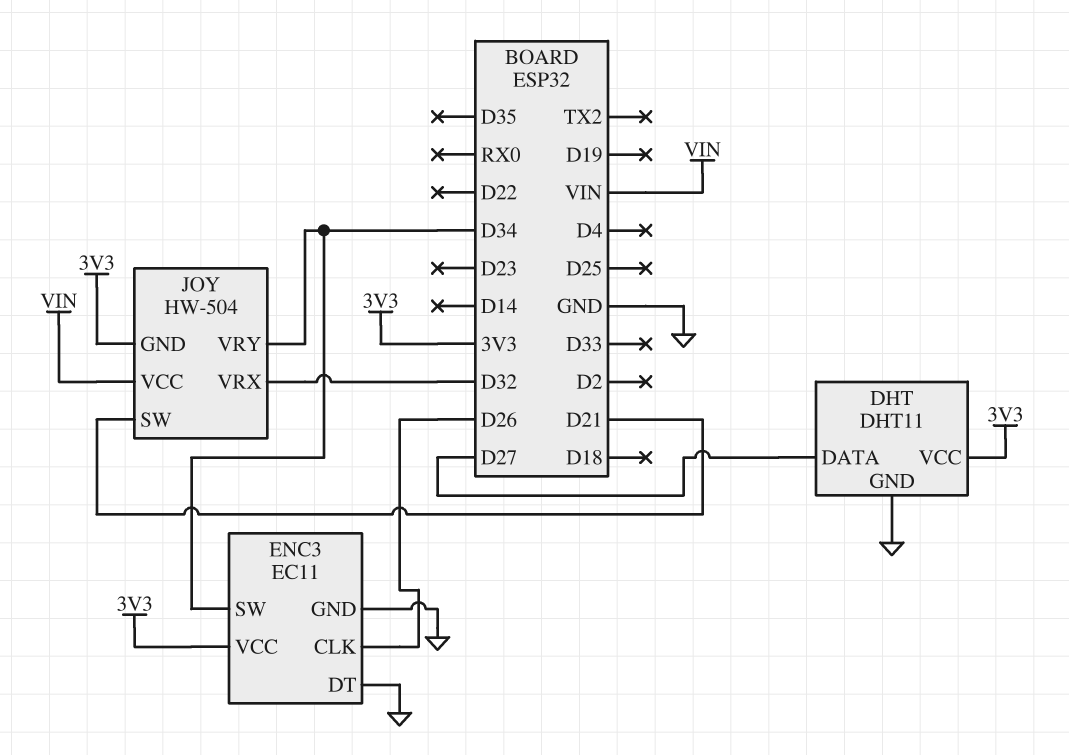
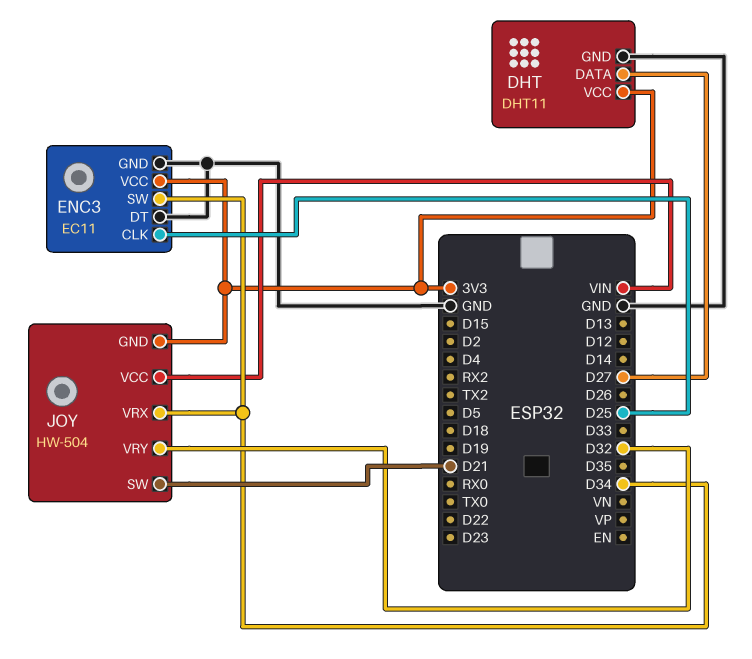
ENC3 pin CLK: D26 -> D25
JOY pin VRX: D32 -> D34
JOY pin VRY: D34 -> D32

